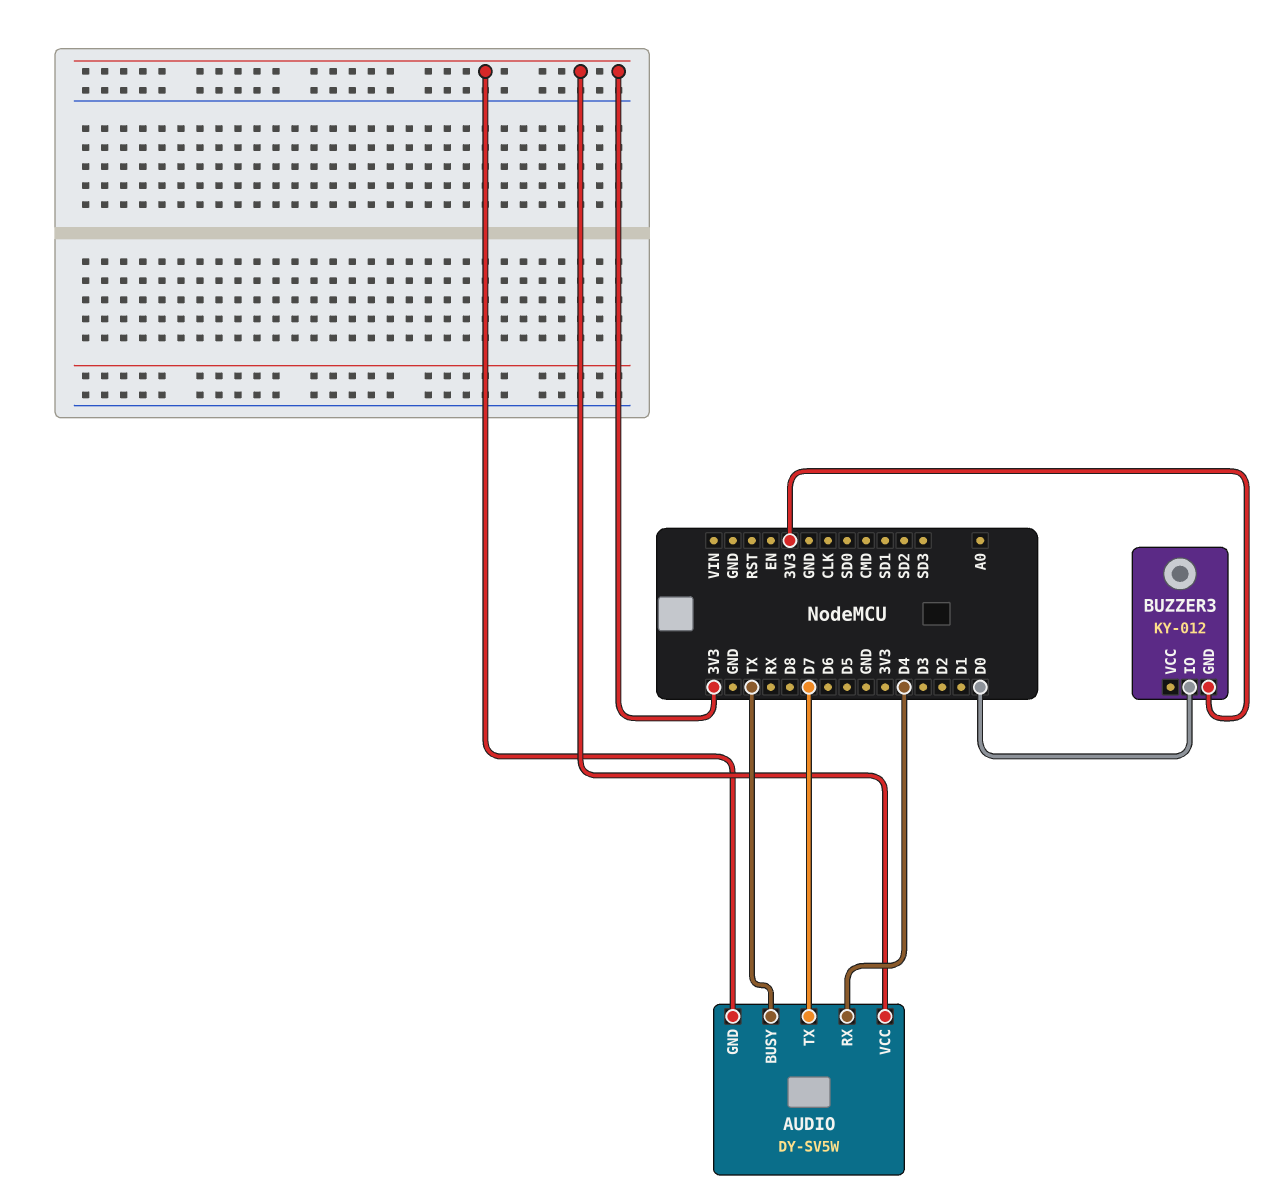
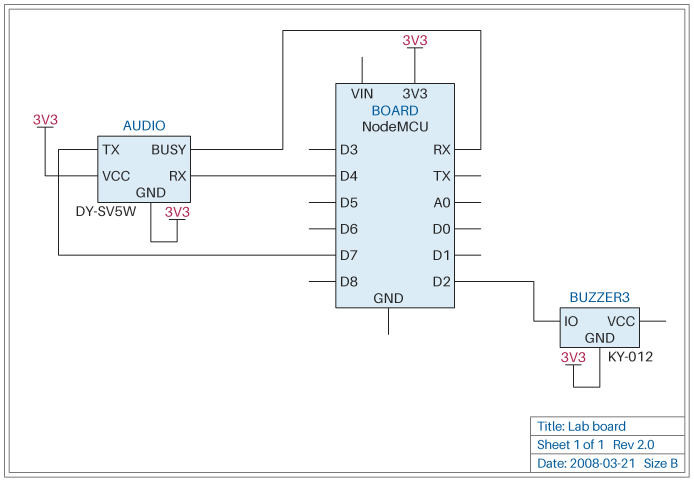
AUDIO pin BUSY: TX -> RX
BUZZER3 pin IO: D0 -> D2

